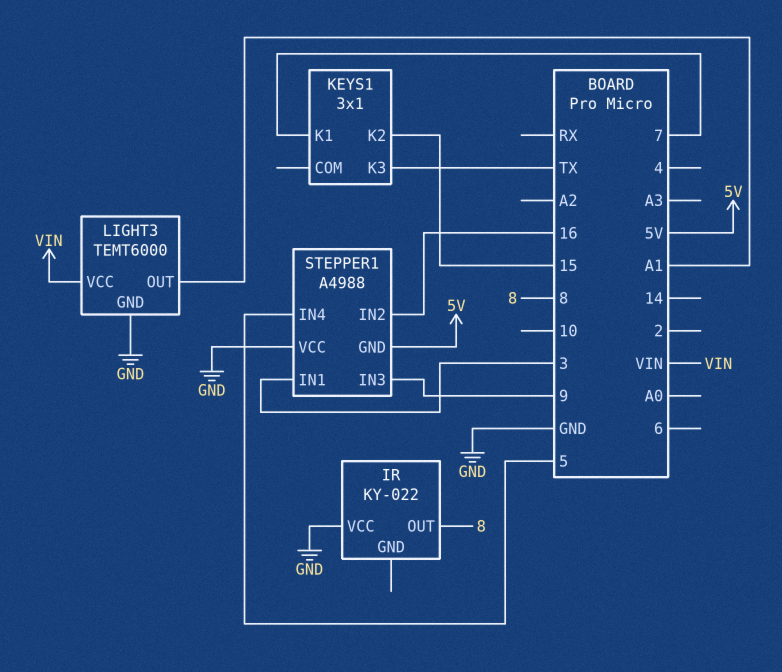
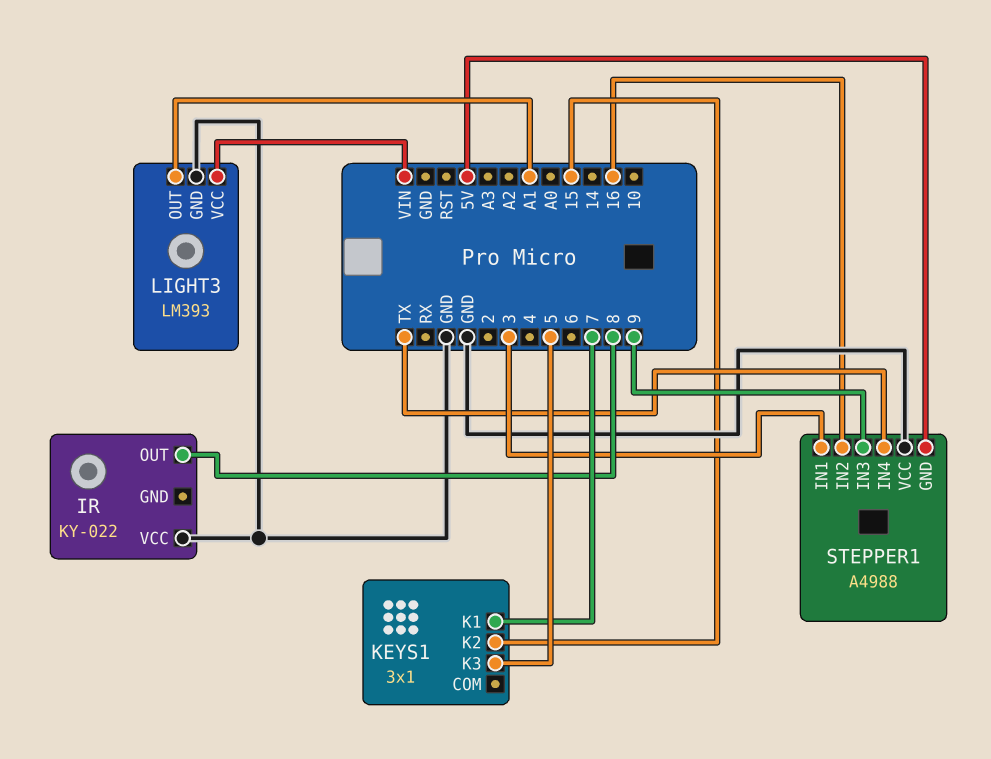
KEYS1 pin K3: TX -> 5
LIGHT3: TEMT6000 -> LM393
STEPPER1 pin IN4: 5 -> TX

